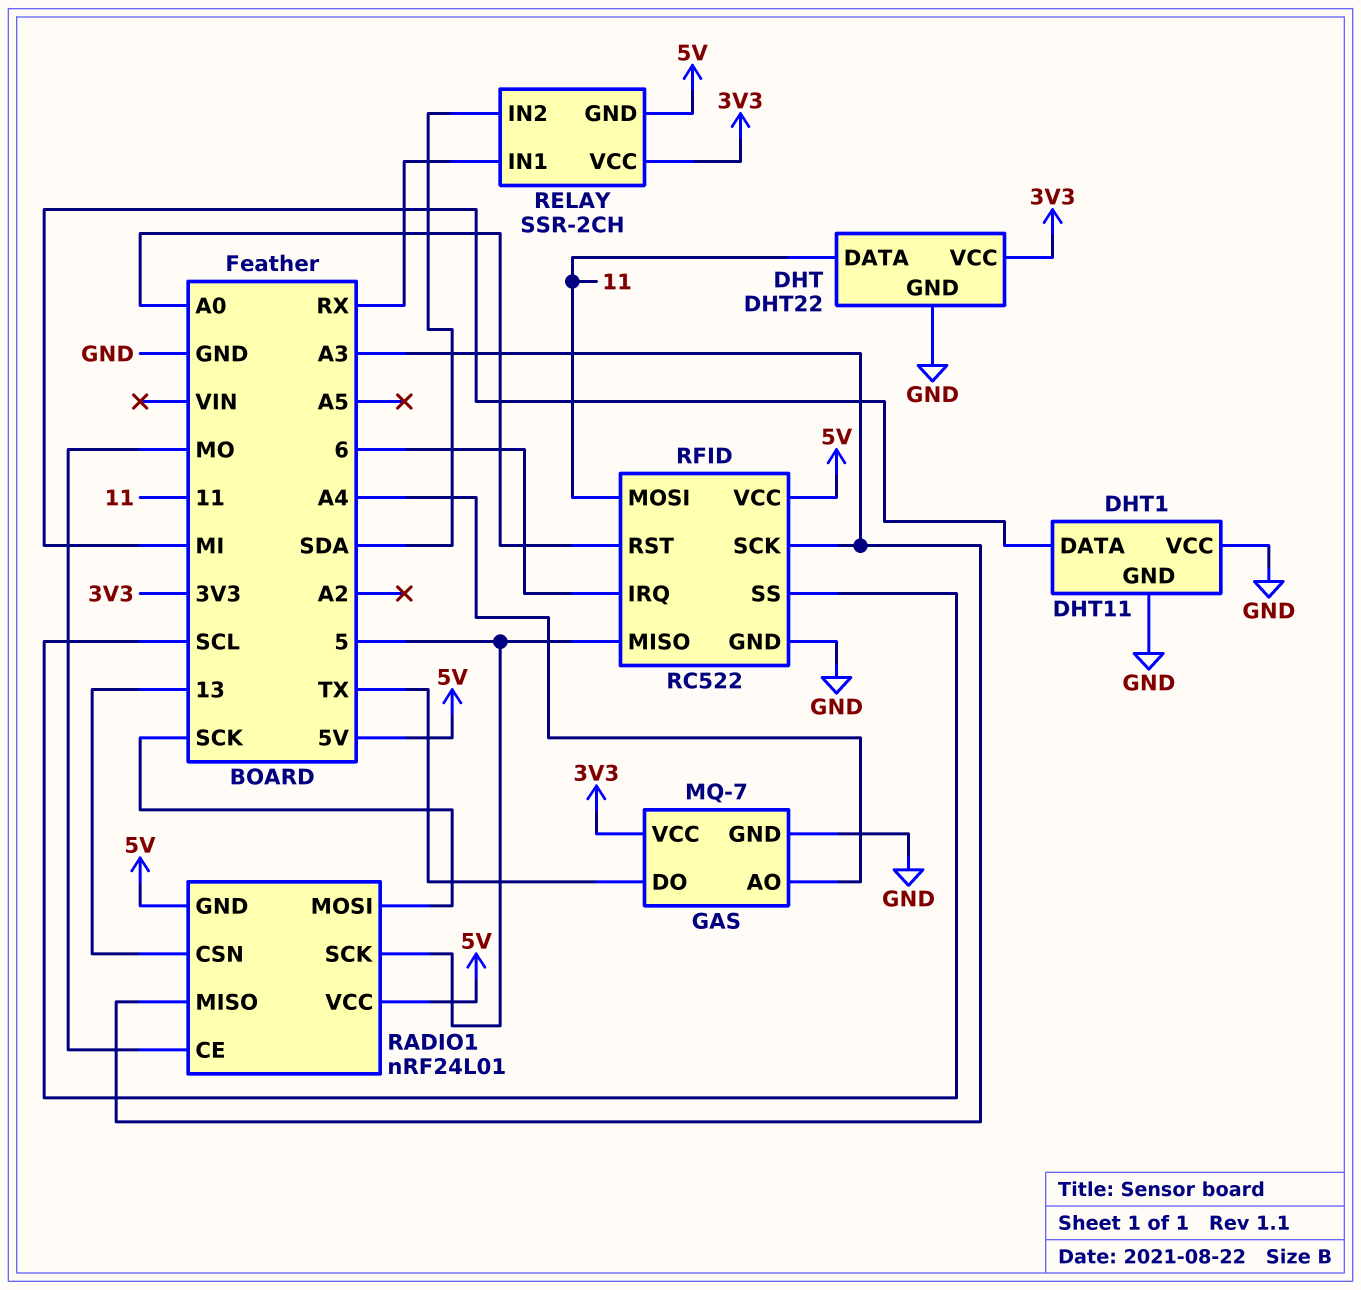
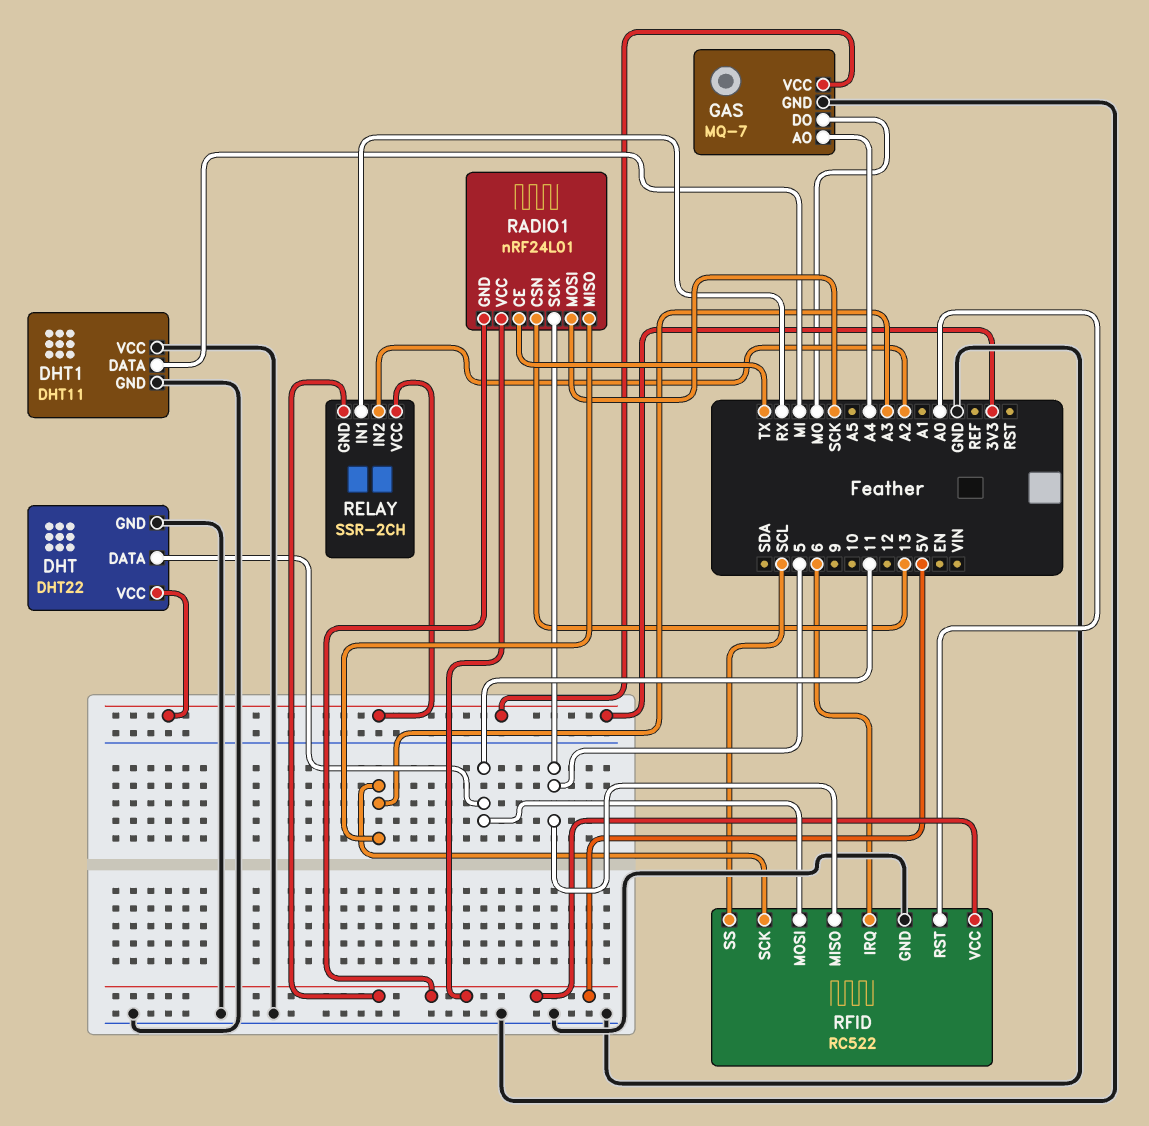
GAS pin DO: TX -> MO
RADIO1 pin CE: MO -> TX
RELAY pin IN2: SDA -> A2

